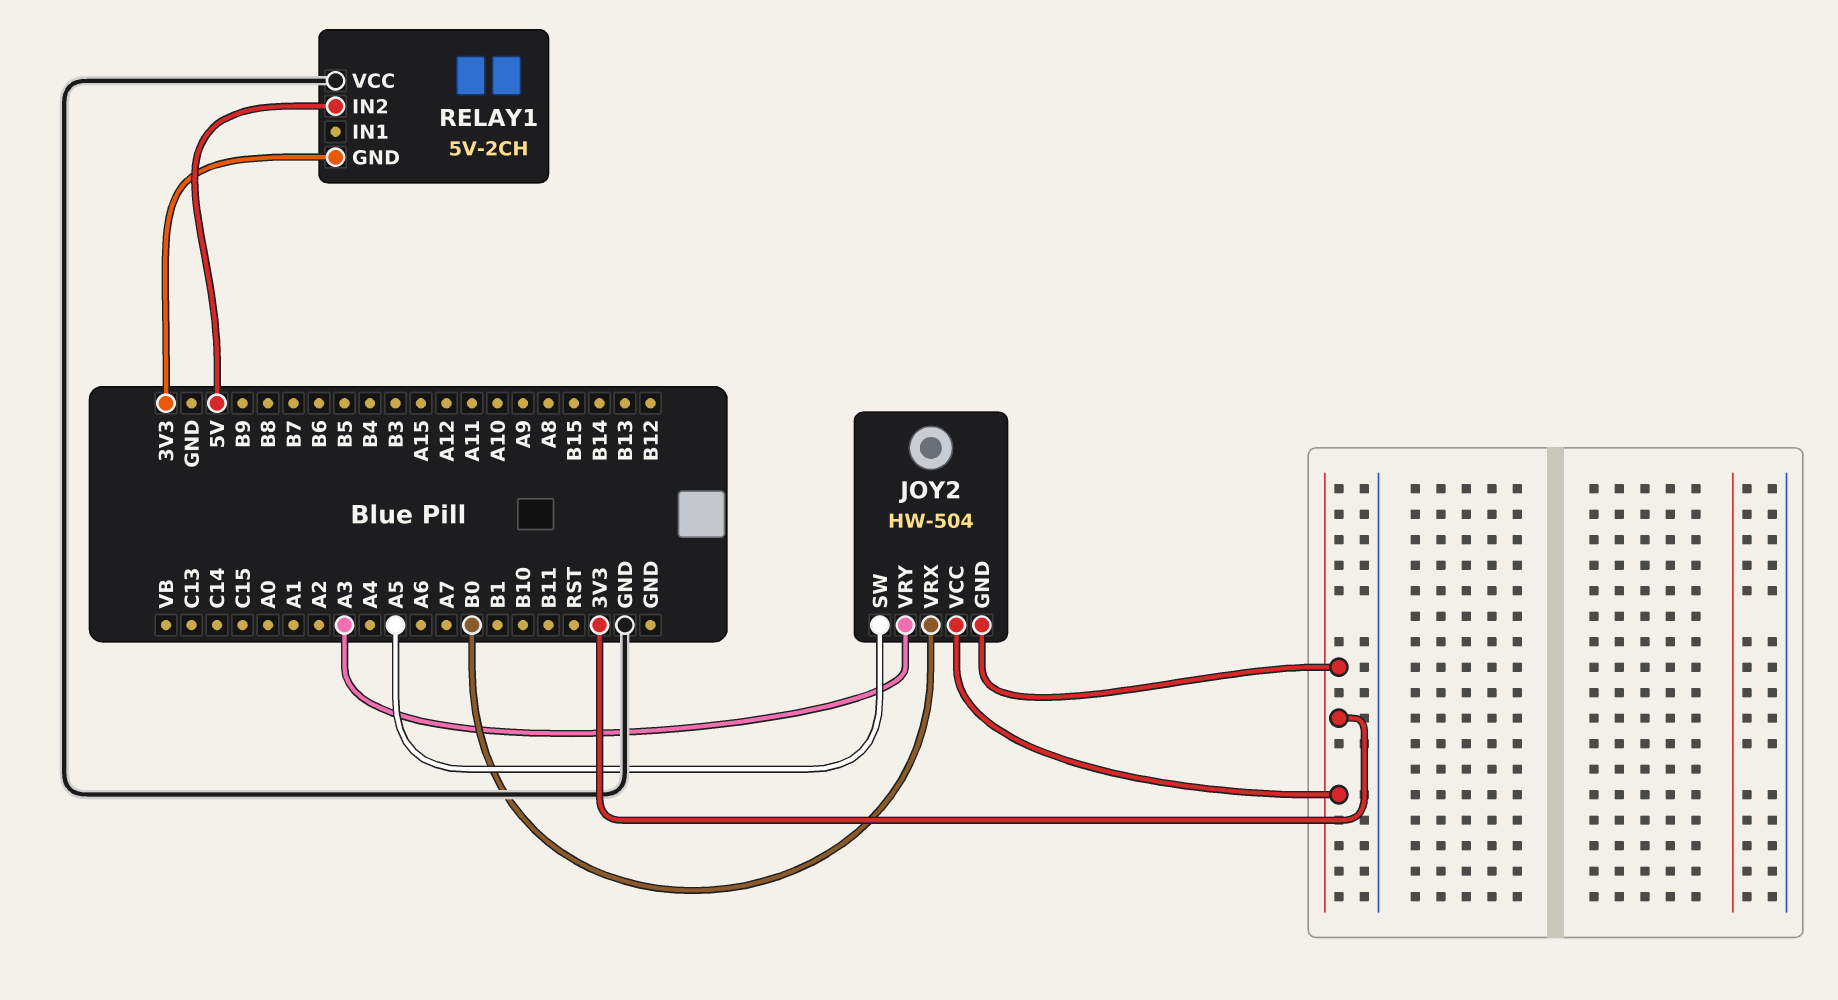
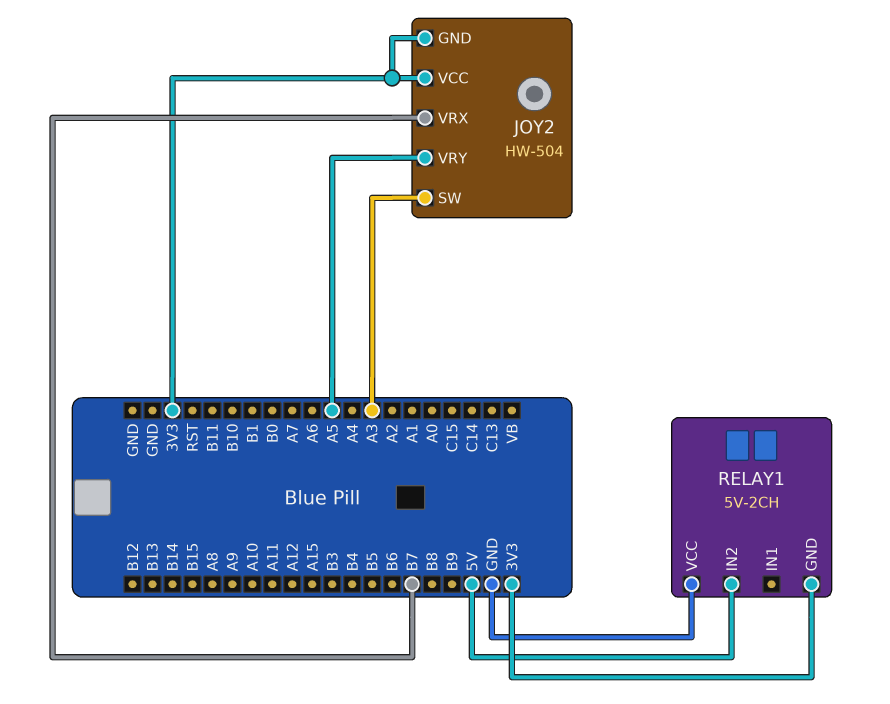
JOY2 pin SW: A5 -> A3
JOY2 pin VRX: B0 -> B7
JOY2 pin VRY: A3 -> A5

